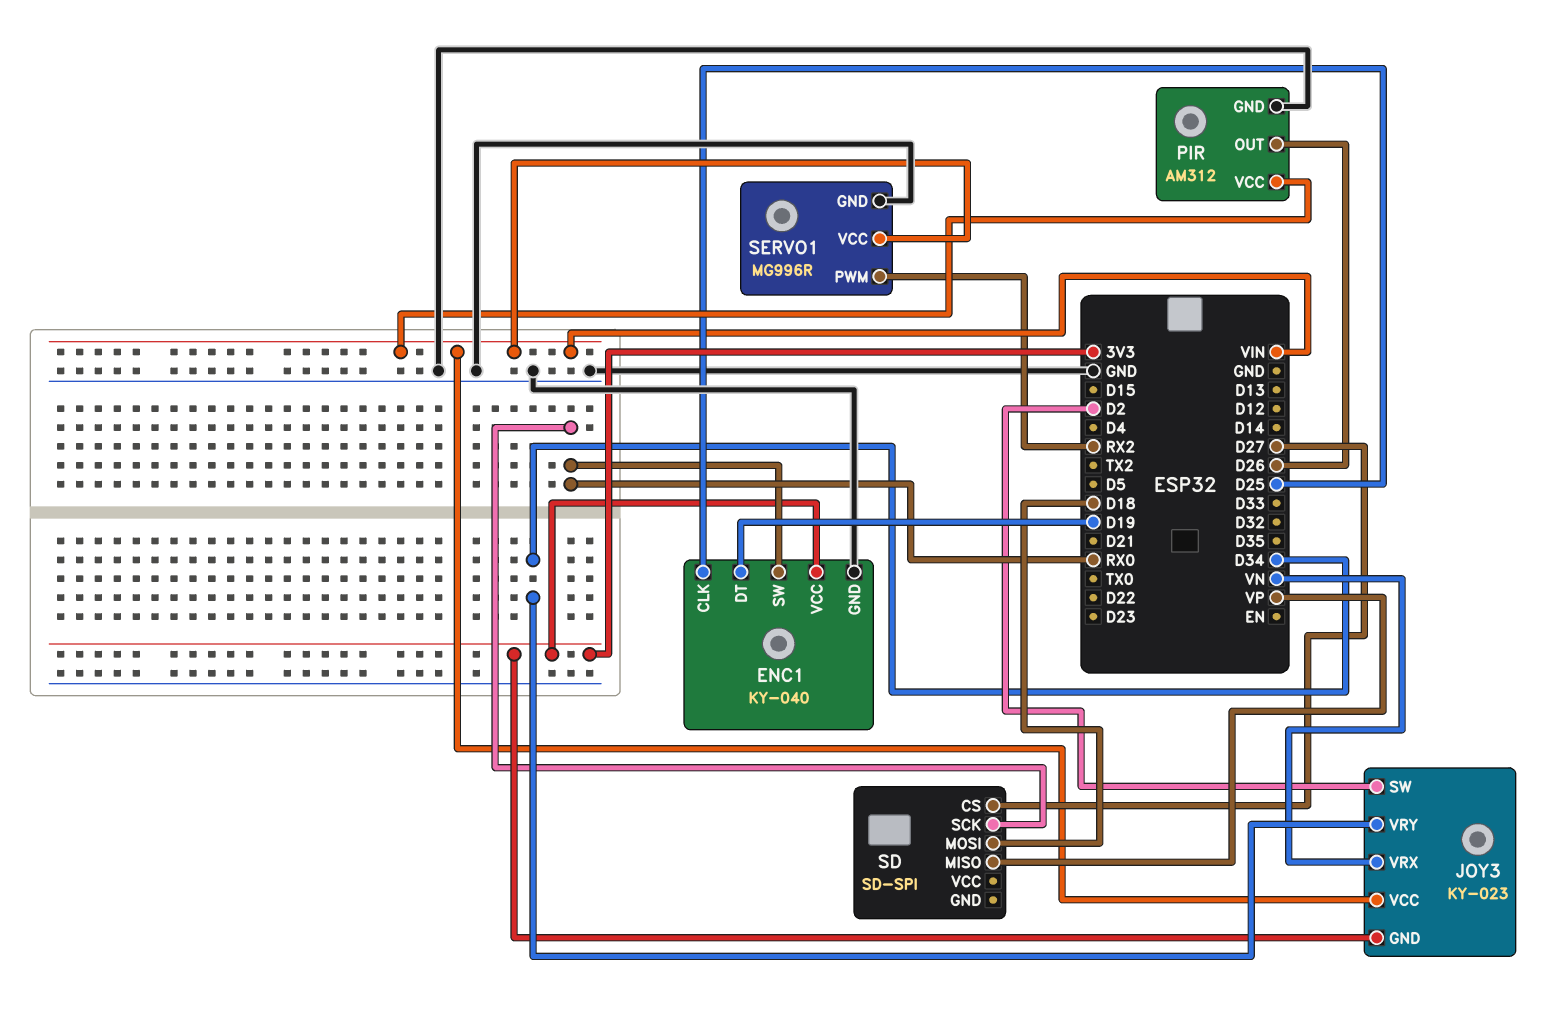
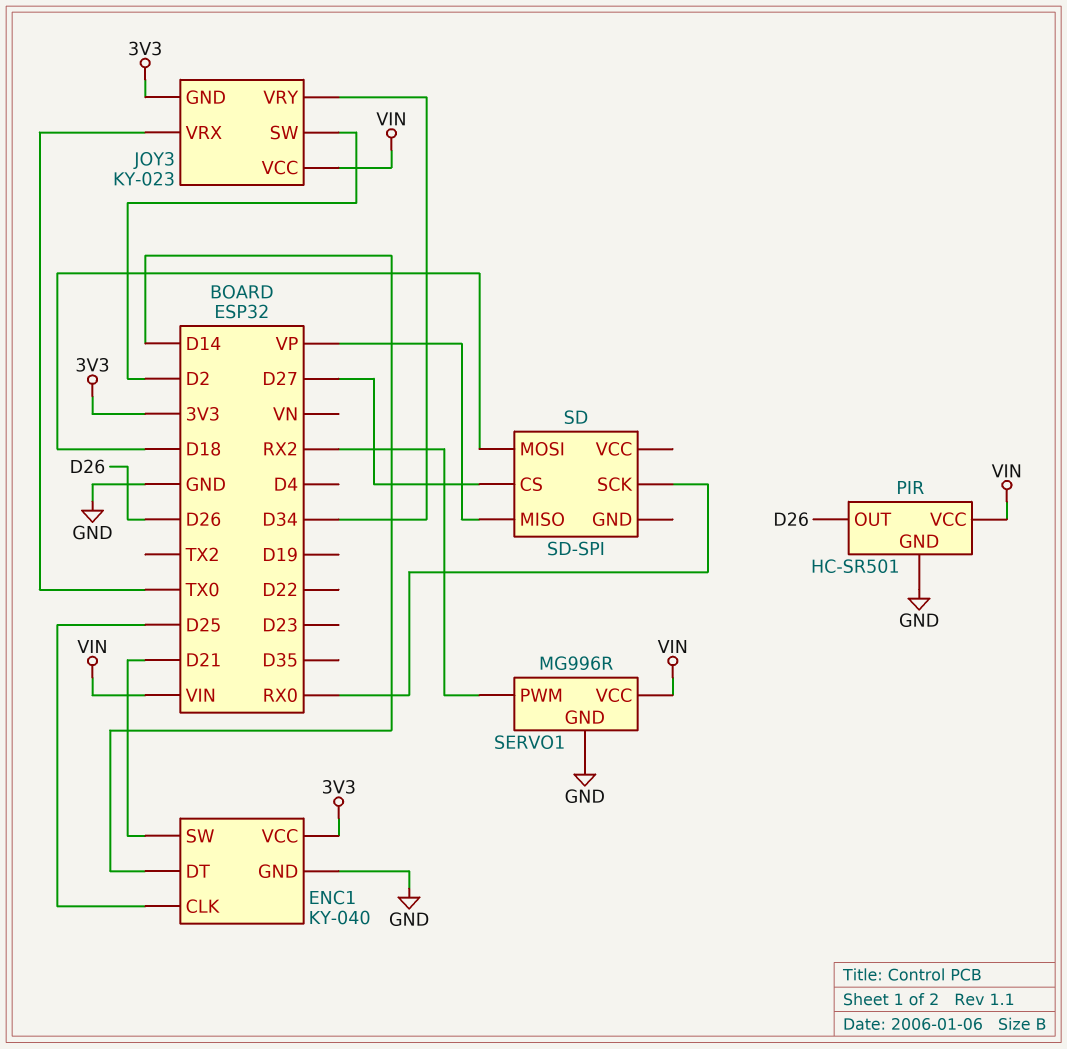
ENC1 pin DT: D19 -> D14
ENC1 pin SW: RX0 -> D21
JOY3 pin VRX: VN -> TX0
PIR: AM312 -> HC-SR501

